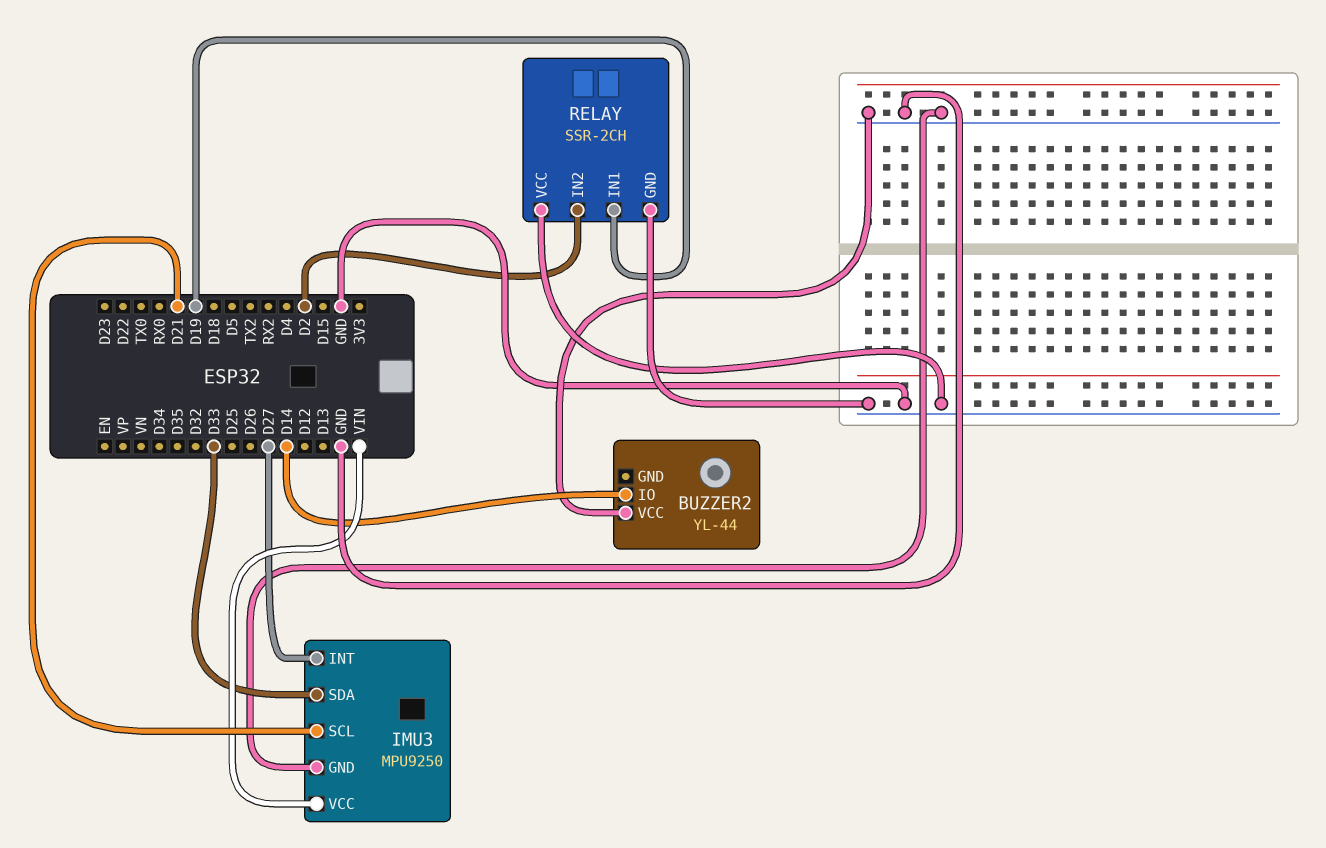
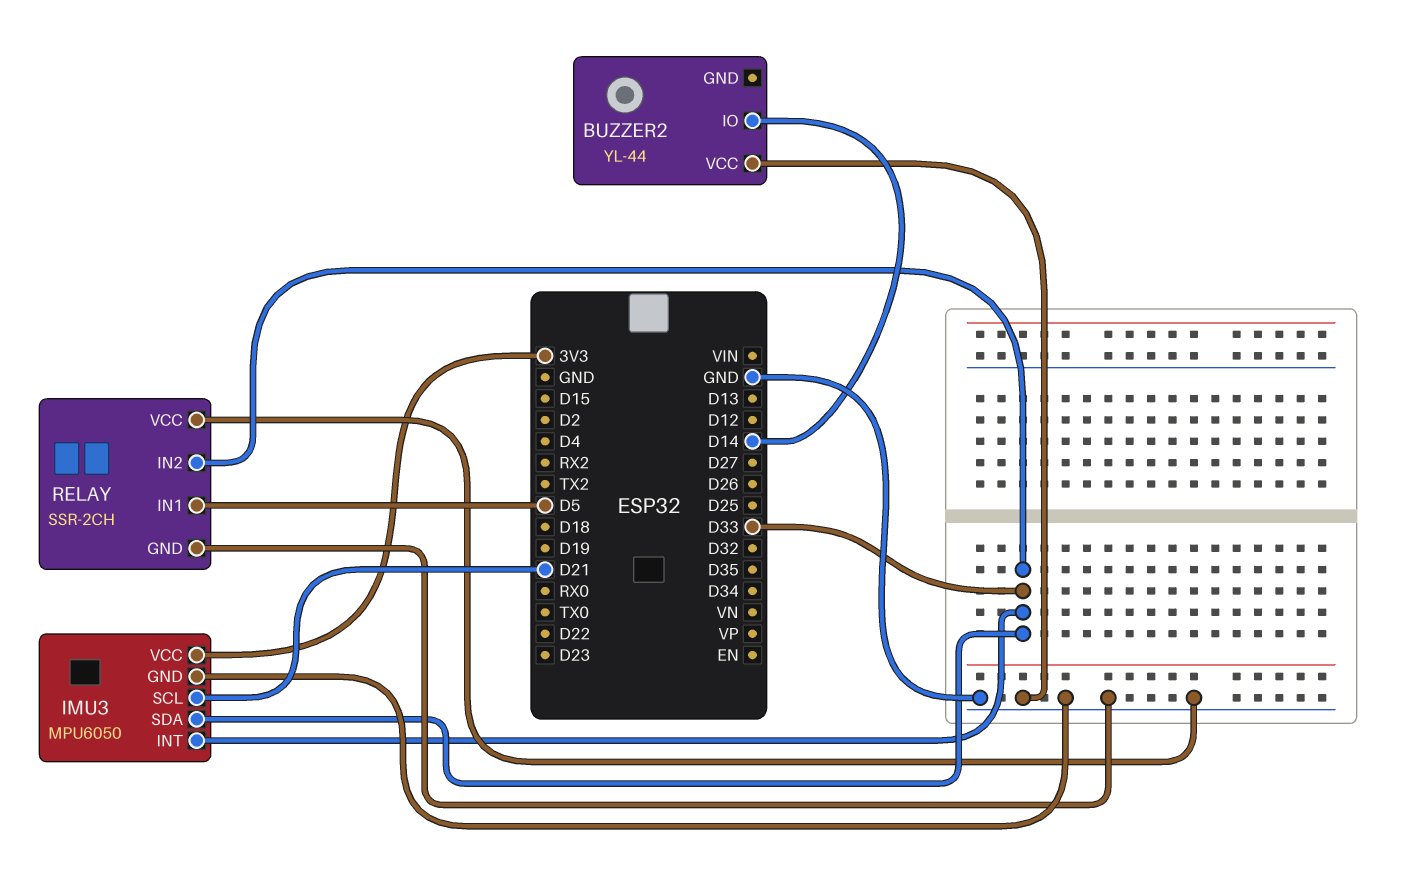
IMU3: MPU9250 -> MPU6050
IMU3 pin INT: D27 -> D33
IMU3 pin VCC: VIN -> 3V3
RELAY pin IN1: D19 -> D5
RELAY pin IN2: D2 -> D33

